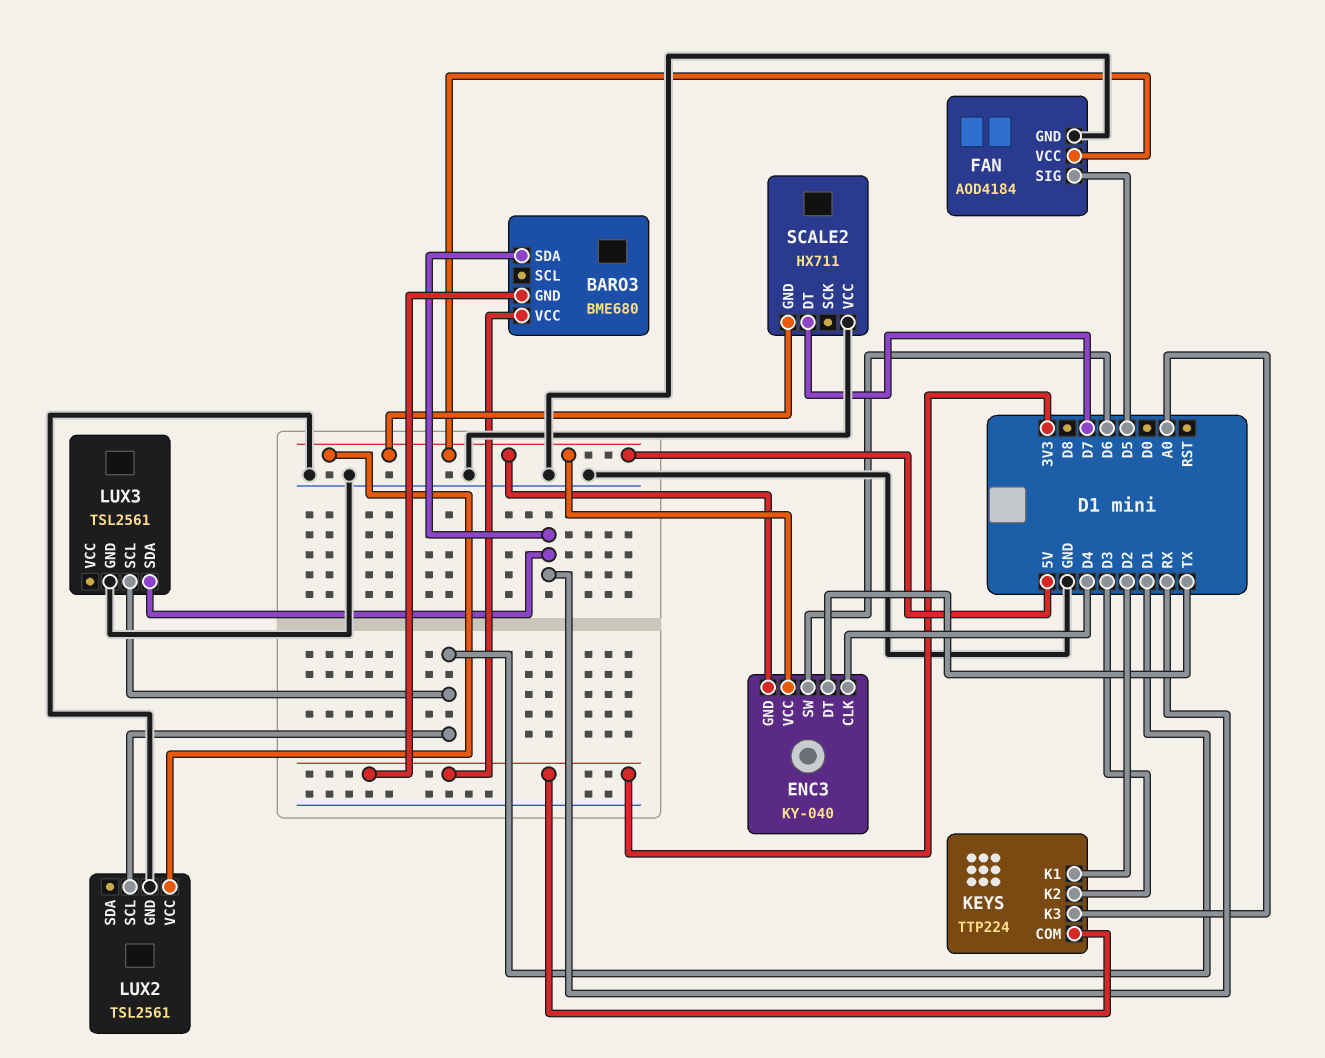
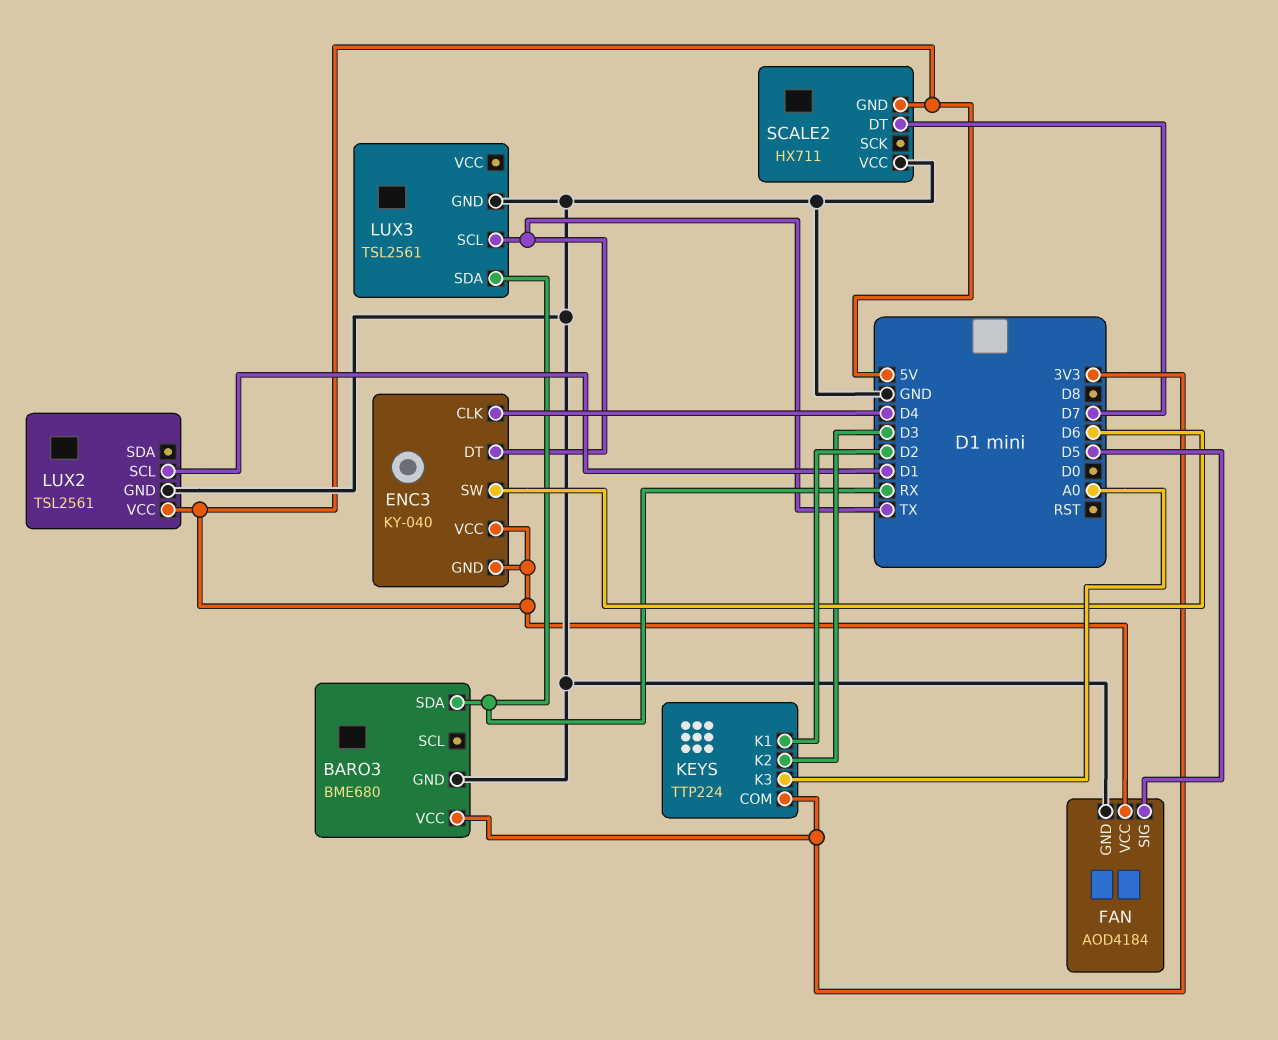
BARO3 pin GND: 3V3 -> GND
LUX3 pin SCL: D1 -> TX

